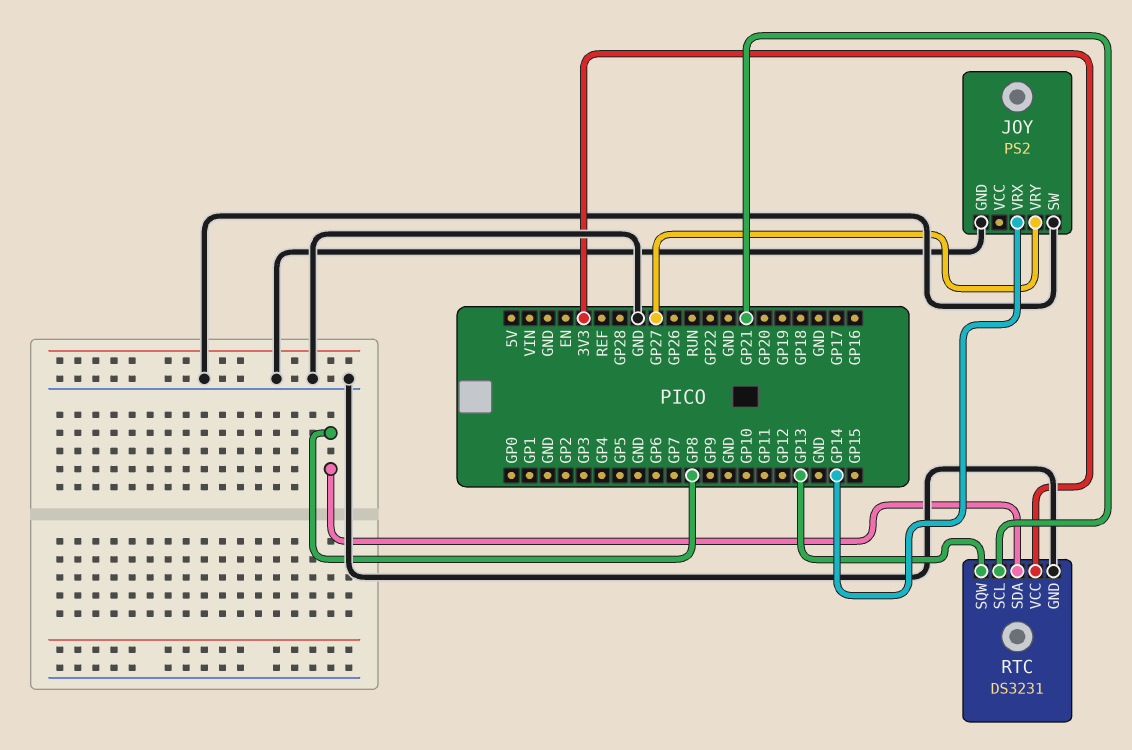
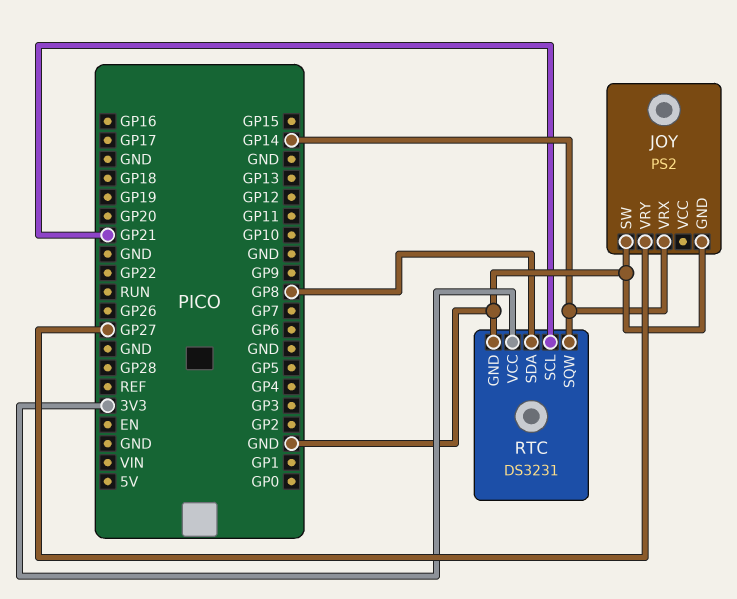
RTC pin SQW: GP13 -> GP14

